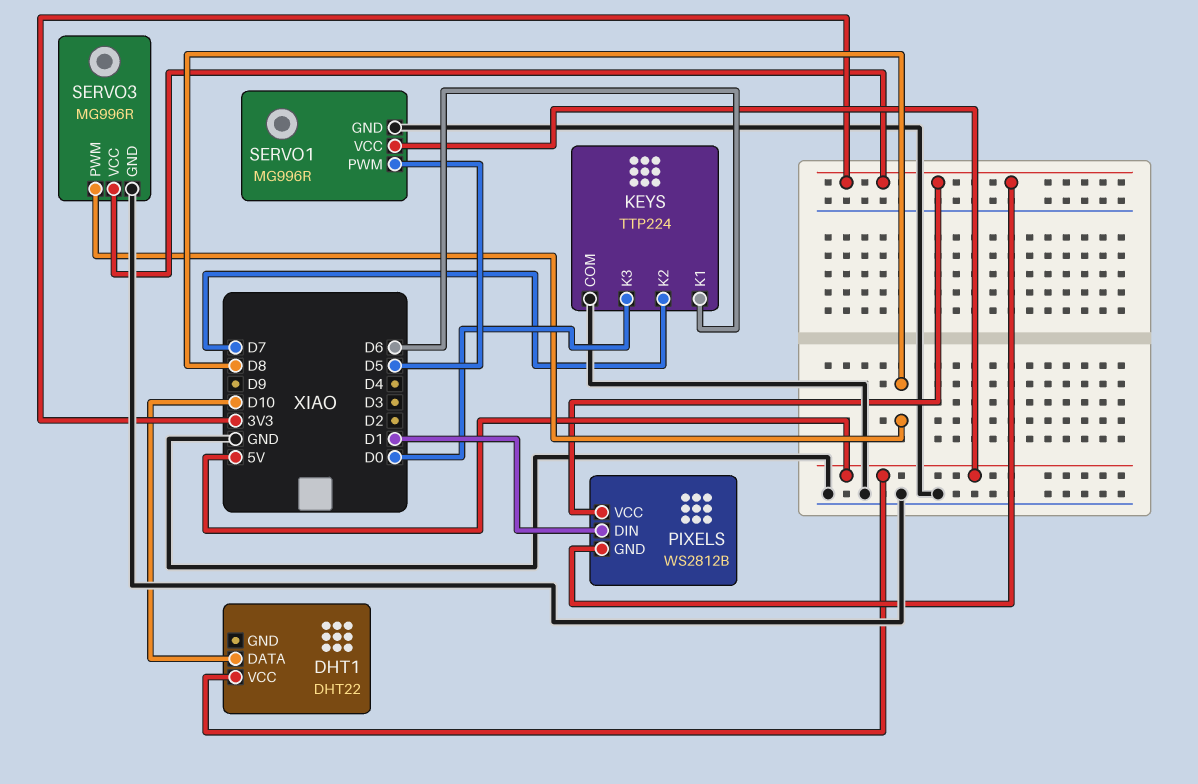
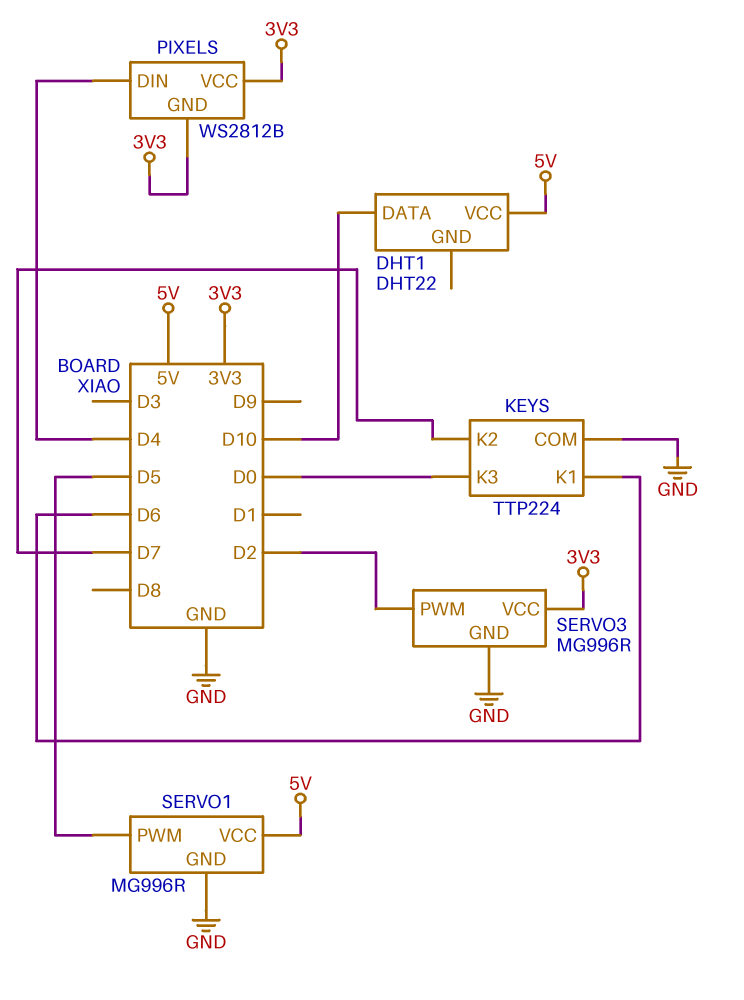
PIXELS pin DIN: D1 -> D4
SERVO3 pin PWM: D8 -> D2

